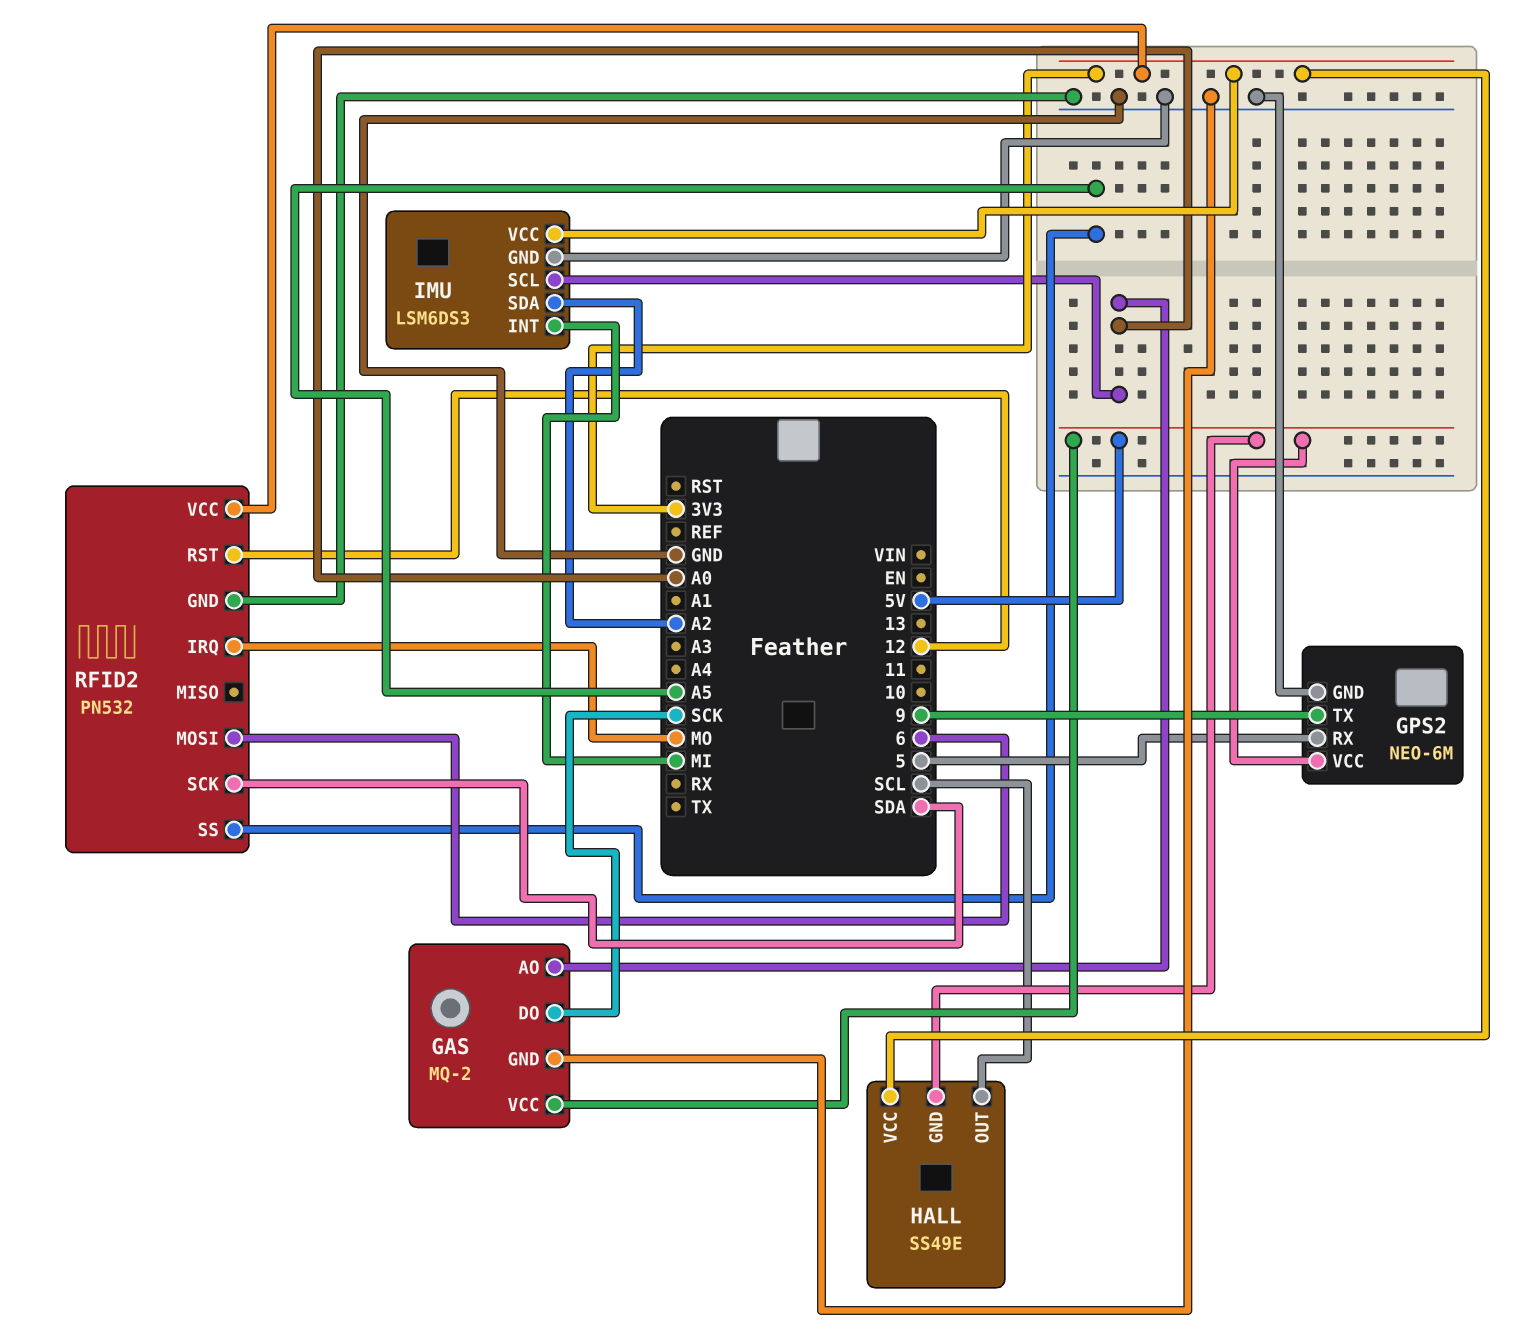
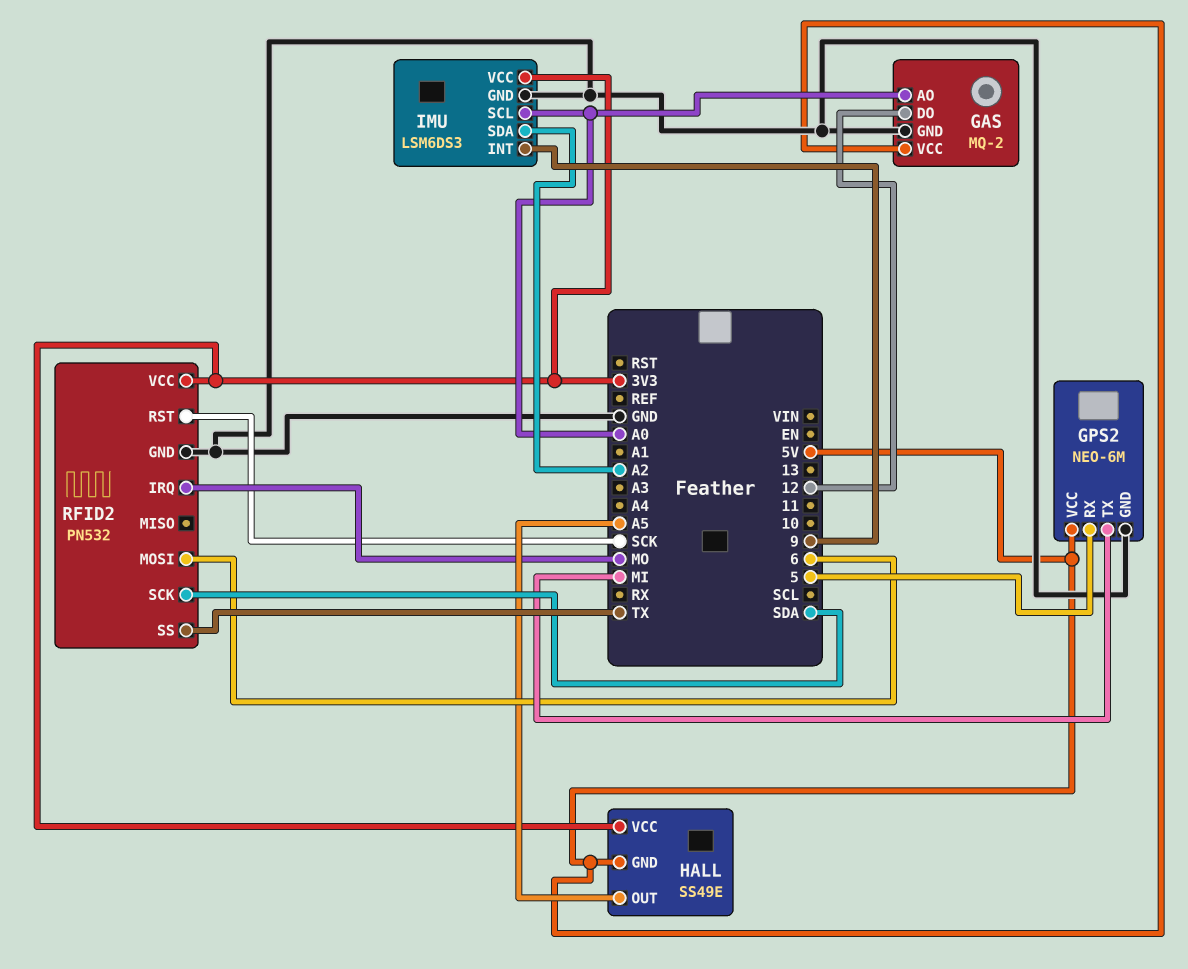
GAS pin DO: SCK -> 12
GPS2 pin TX: 9 -> MI
HALL pin OUT: SCL -> A5
IMU pin INT: MI -> 9
RFID2 pin RST: 12 -> SCK
RFID2 pin SS: A5 -> TX

